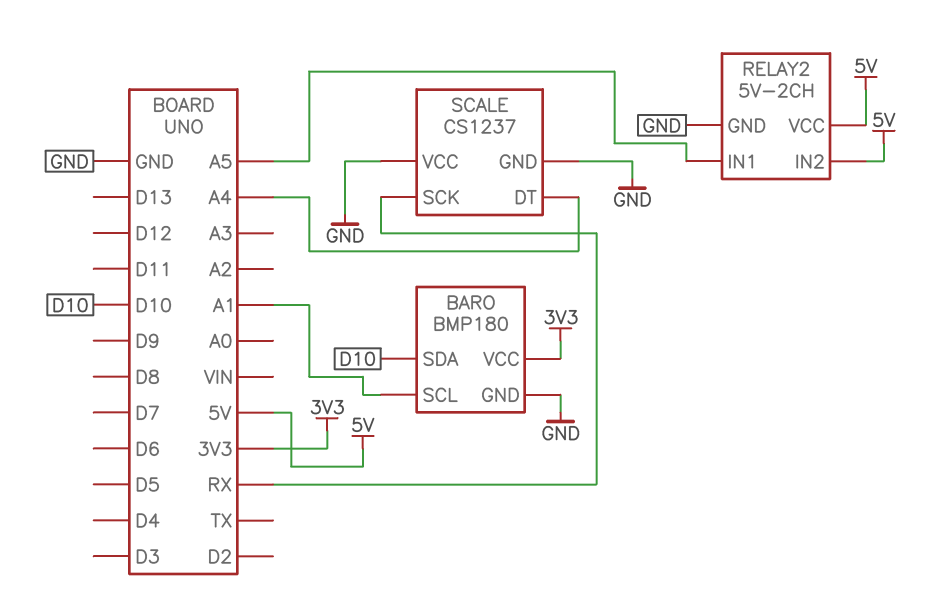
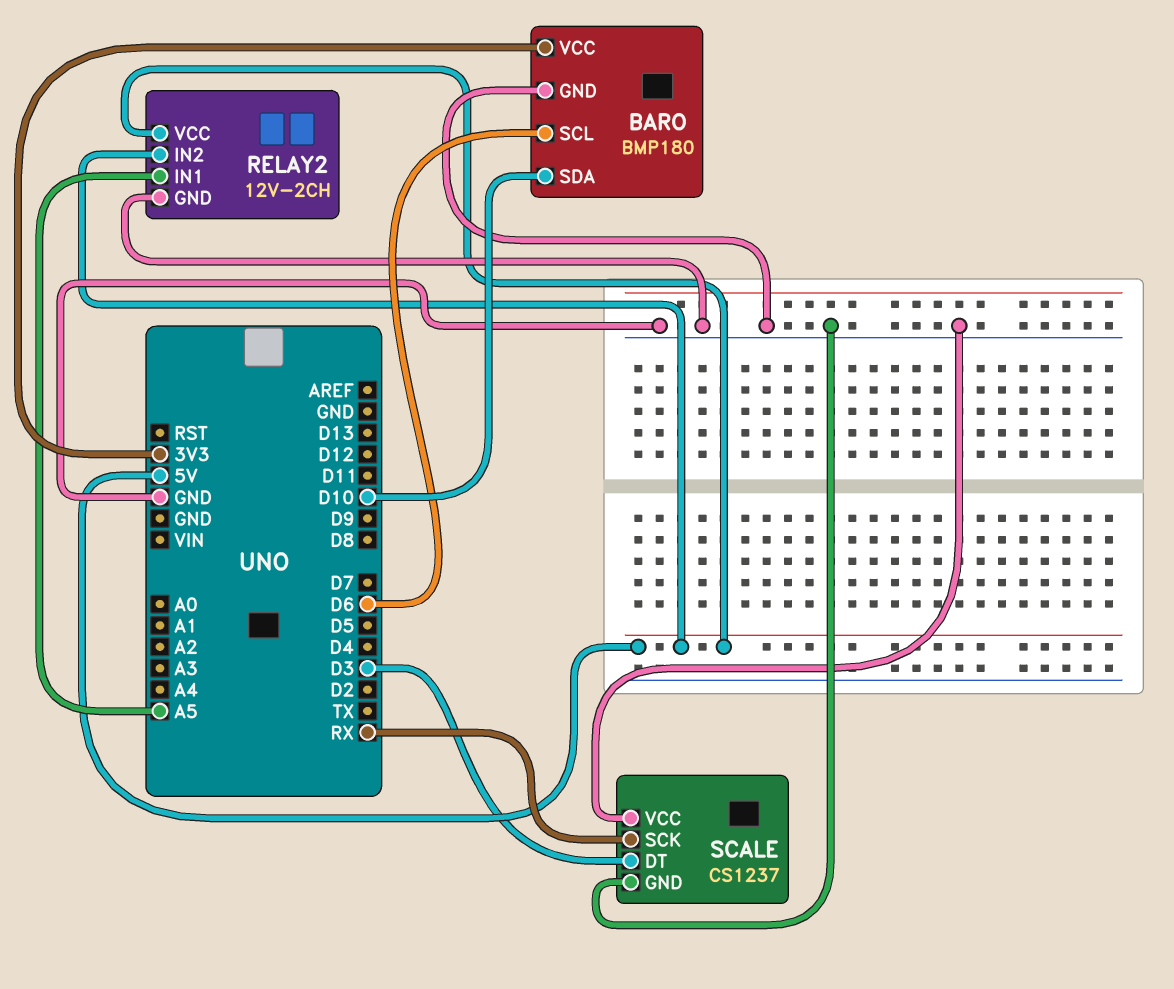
BARO pin SCL: A1 -> D6
RELAY2: 5V-2CH -> 12V-2CH
SCALE pin DT: A4 -> D3

